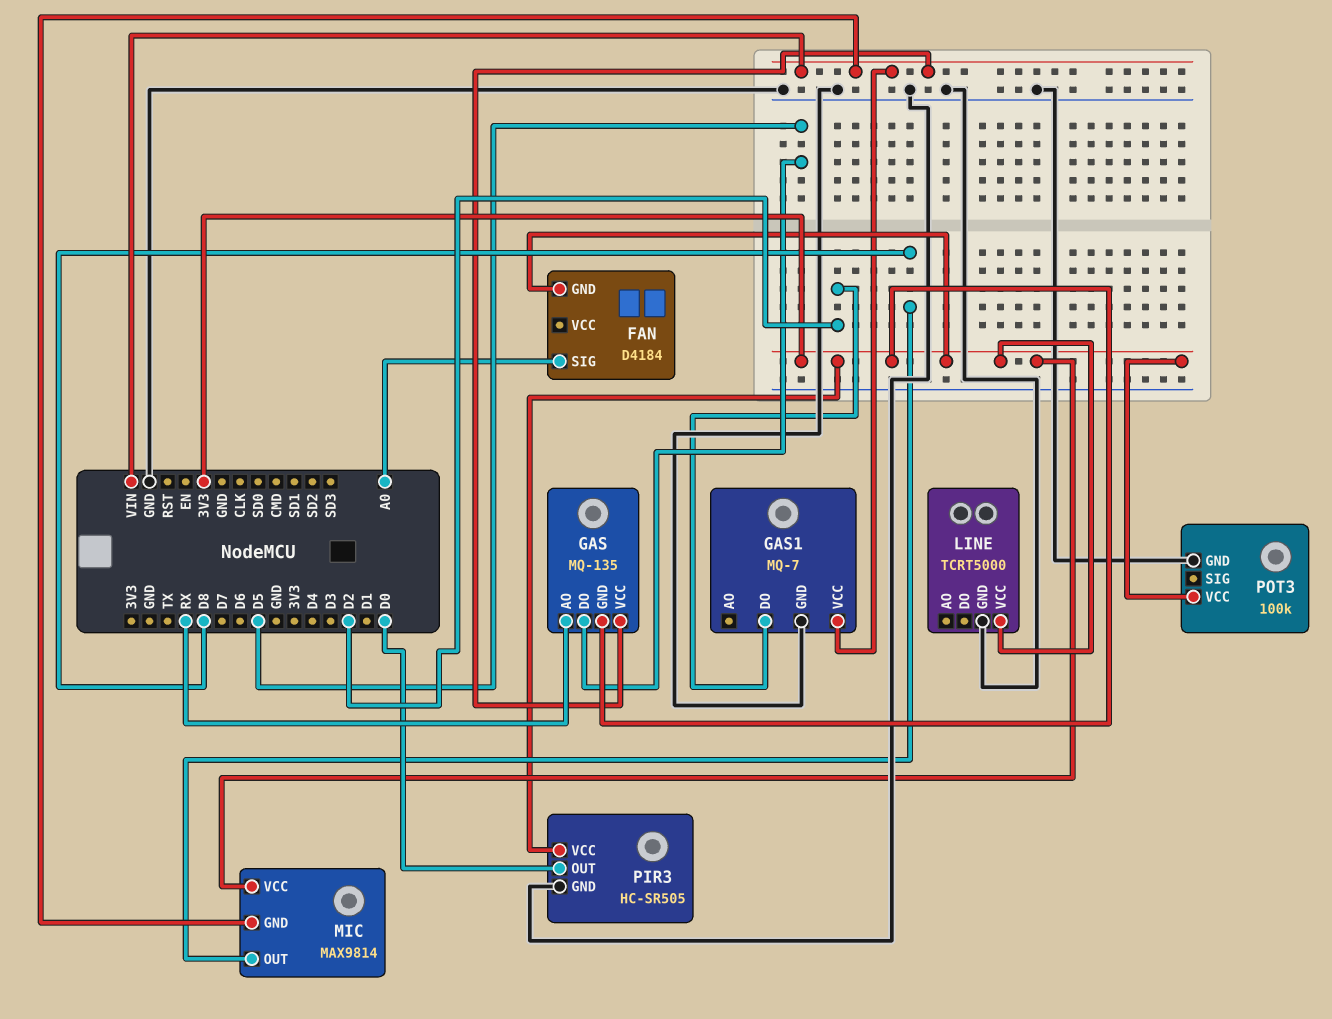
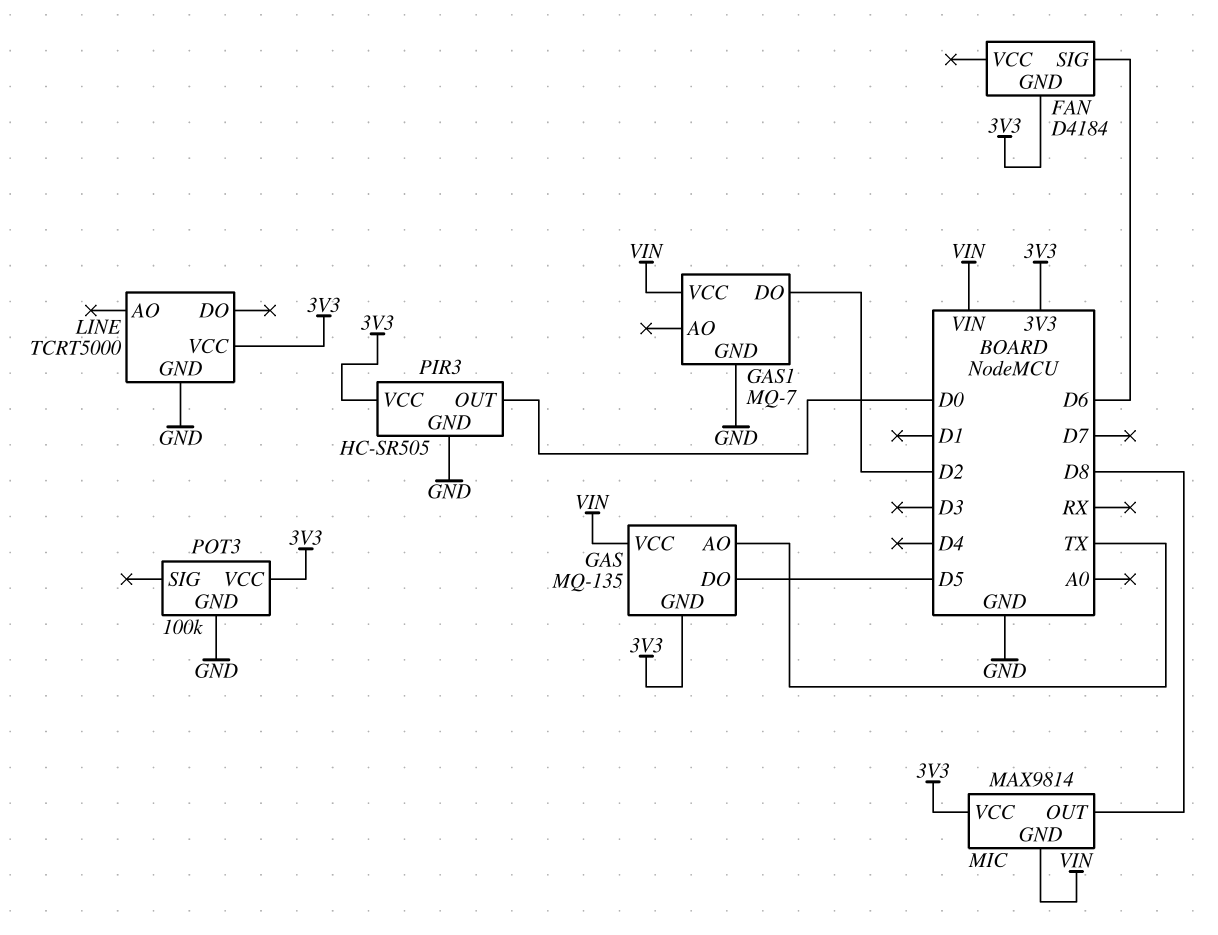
FAN pin SIG: A0 -> D6
GAS pin AO: RX -> TX

